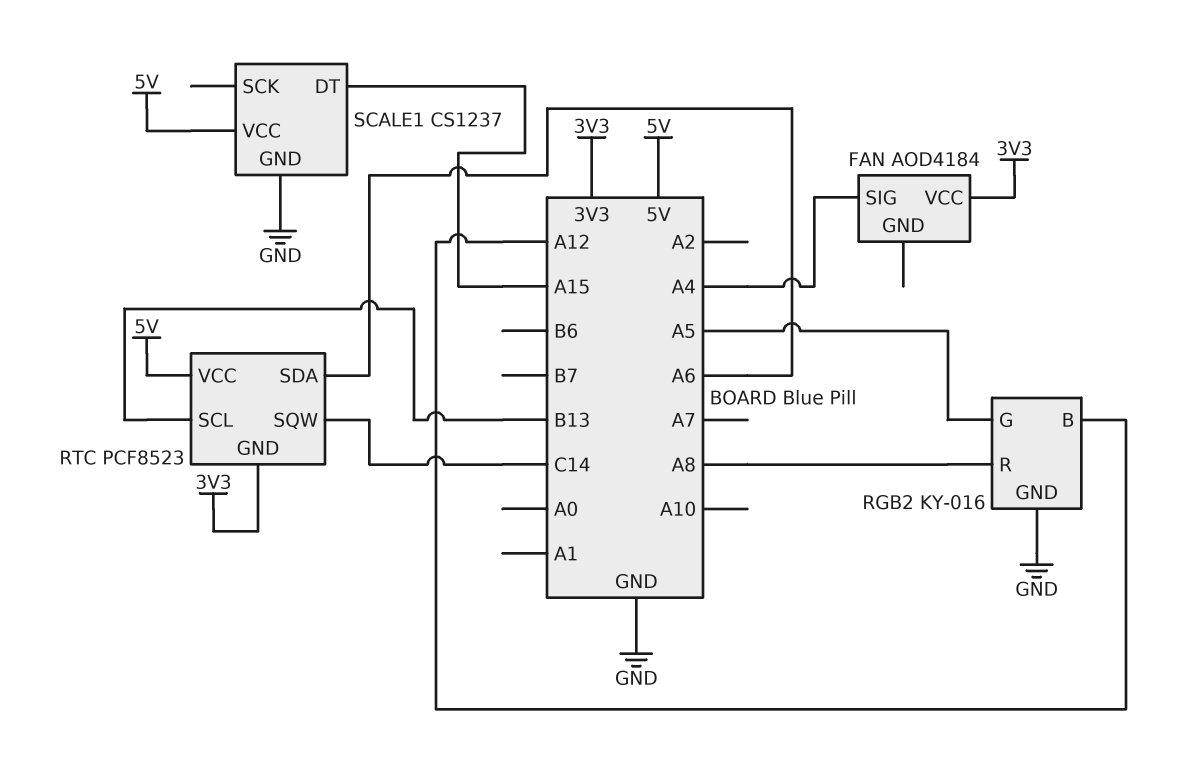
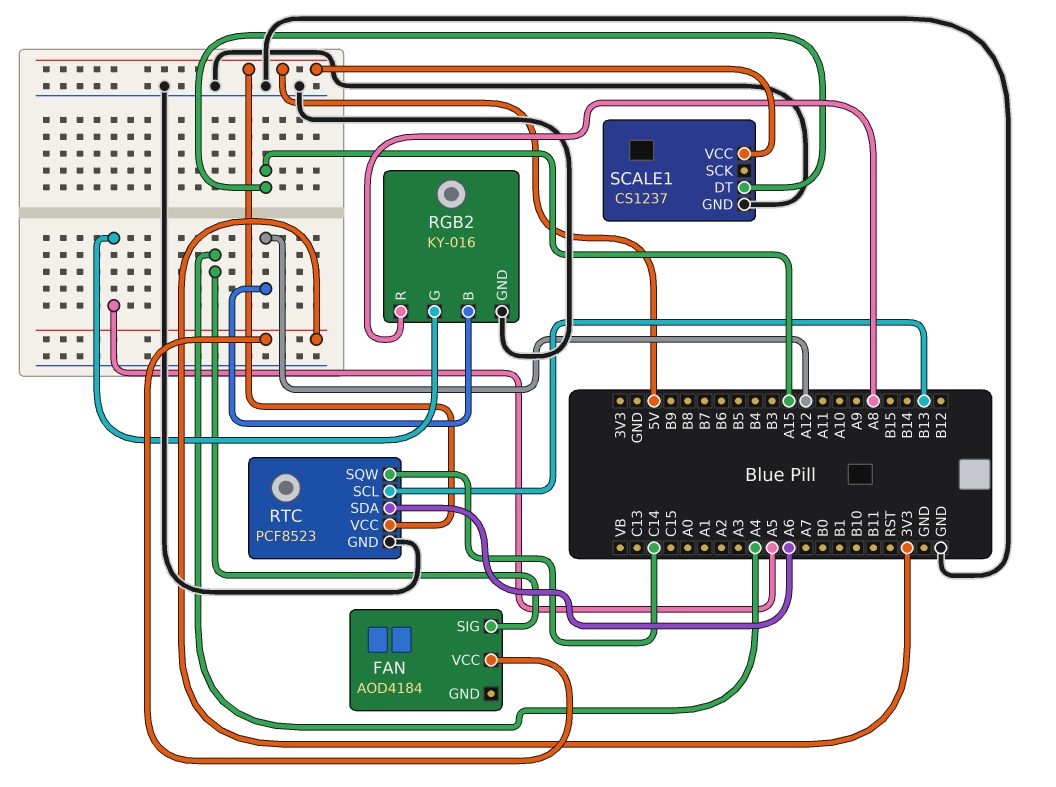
RTC pin GND: 3V3 -> GND

